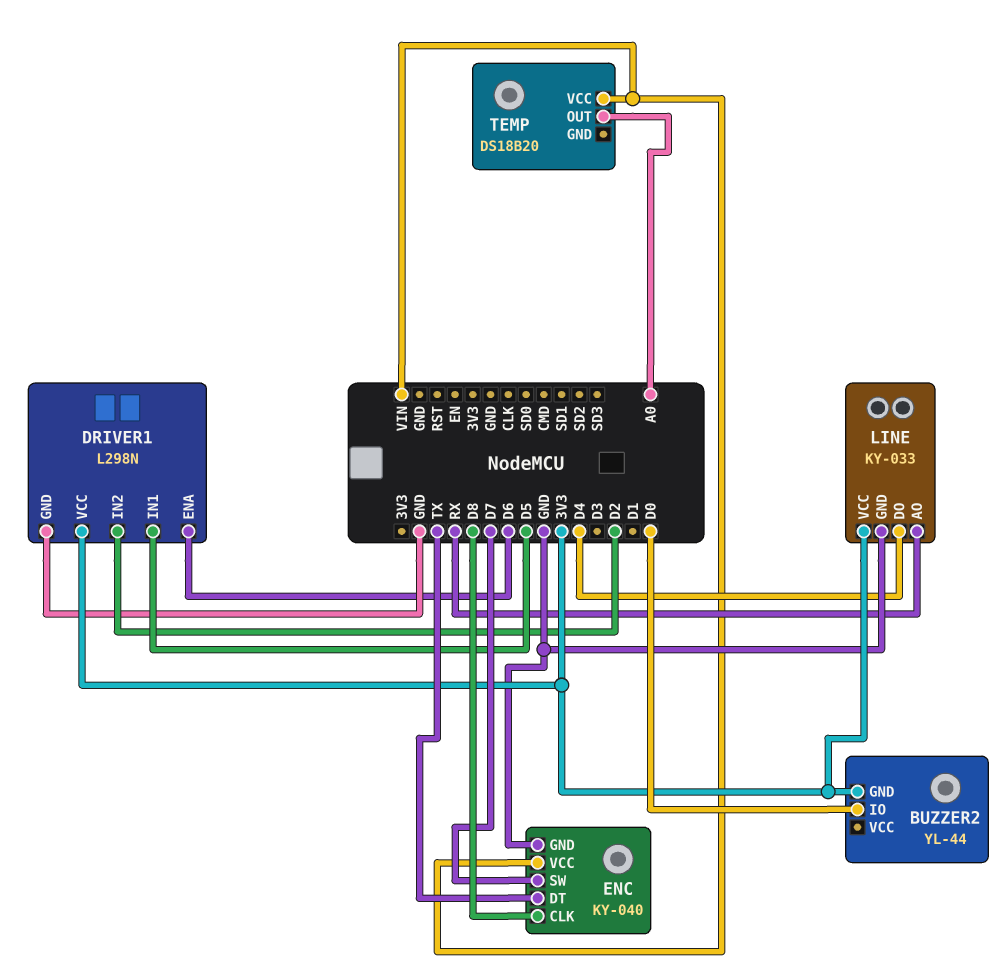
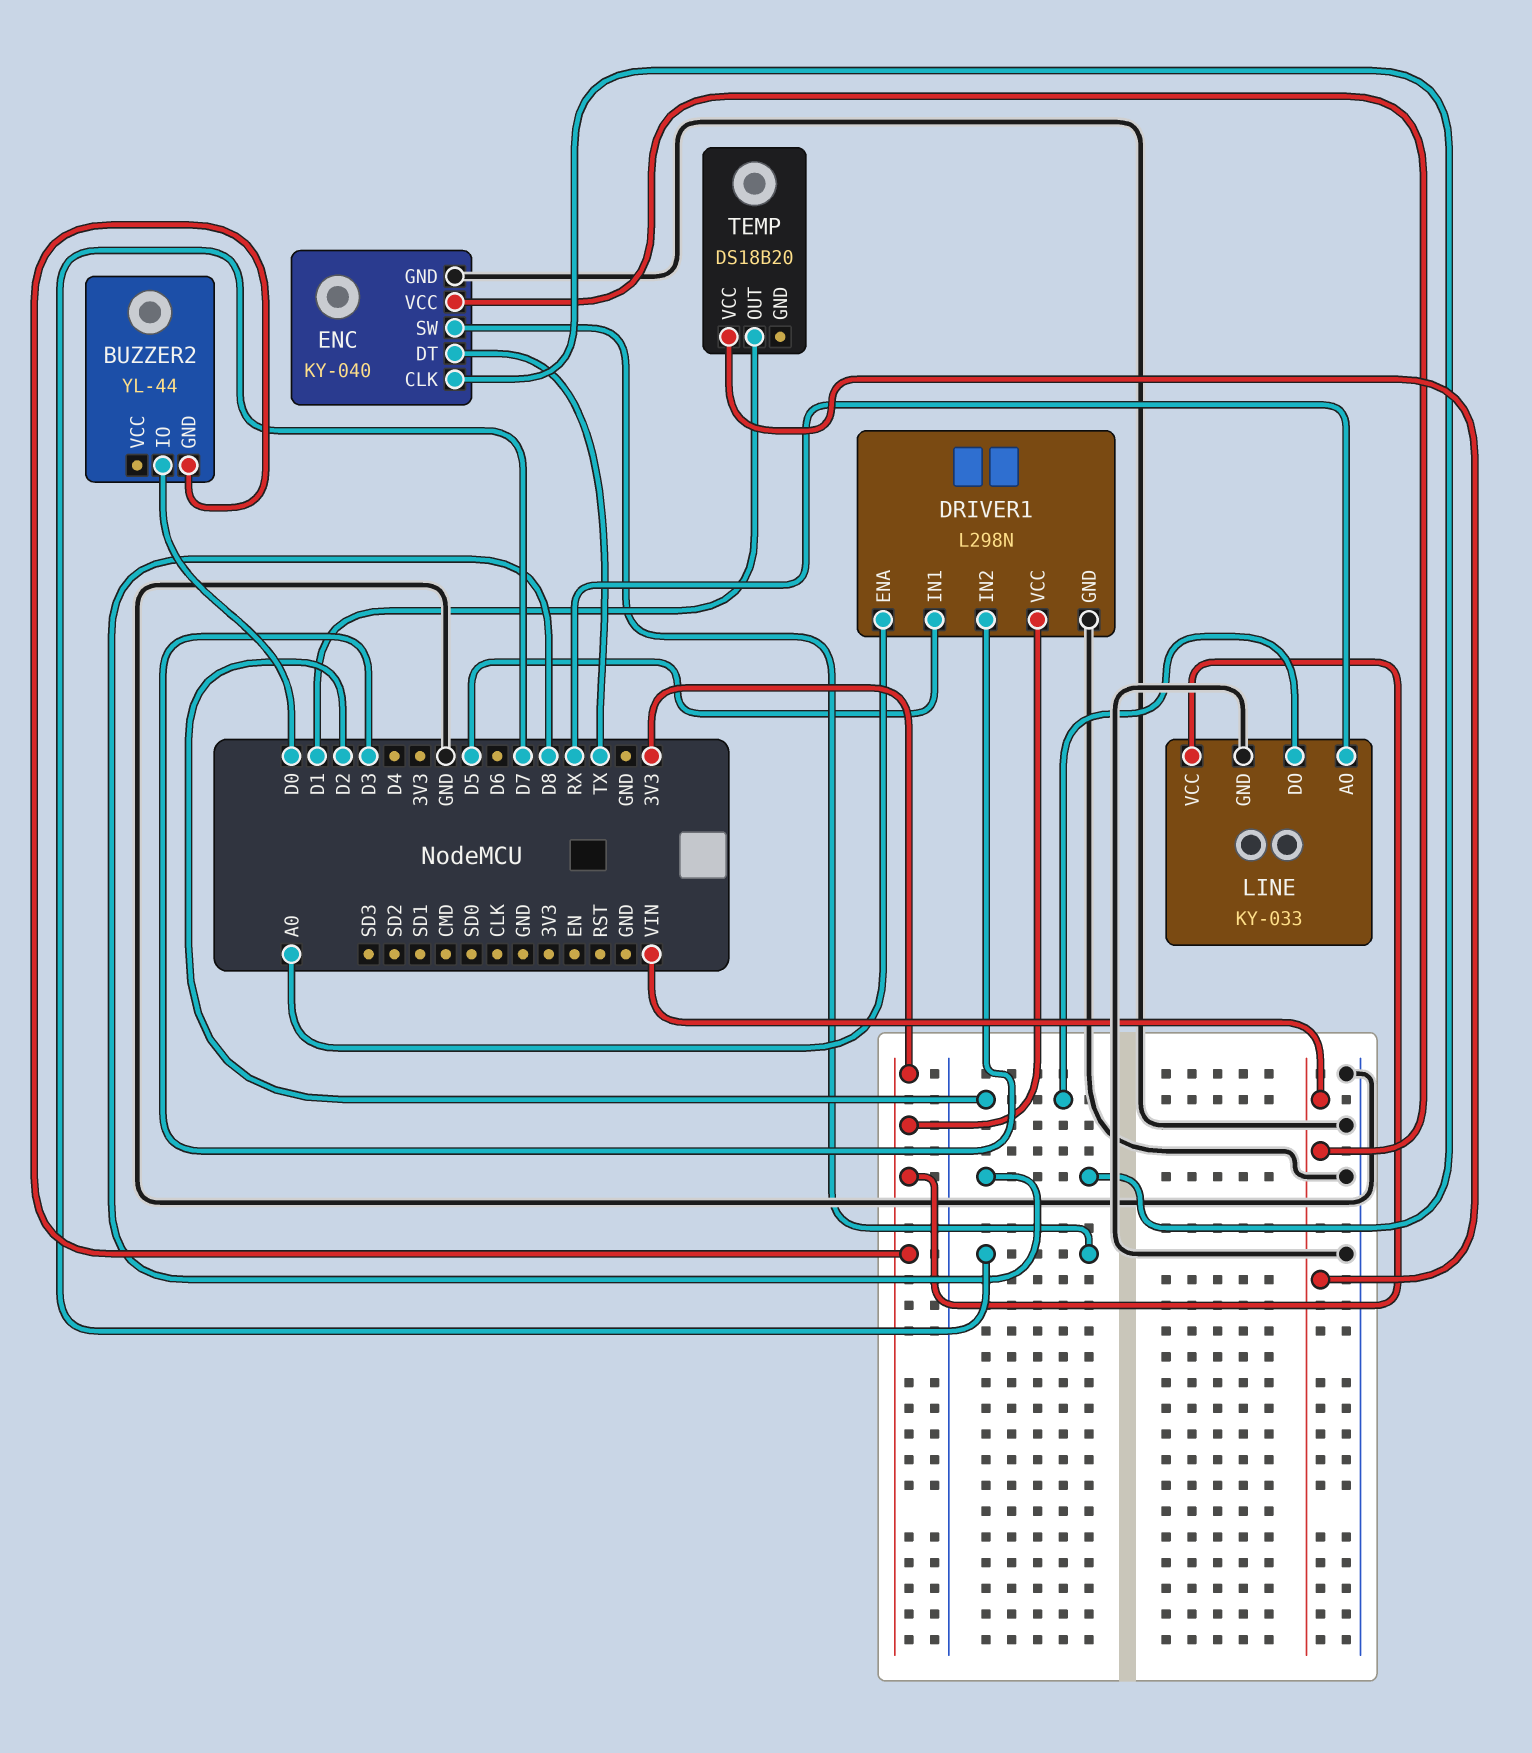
DRIVER1 pin ENA: D6 -> A0
DRIVER1 pin IN2: D2 -> D3
LINE pin DO: D4 -> D2
TEMP pin OUT: A0 -> D1

